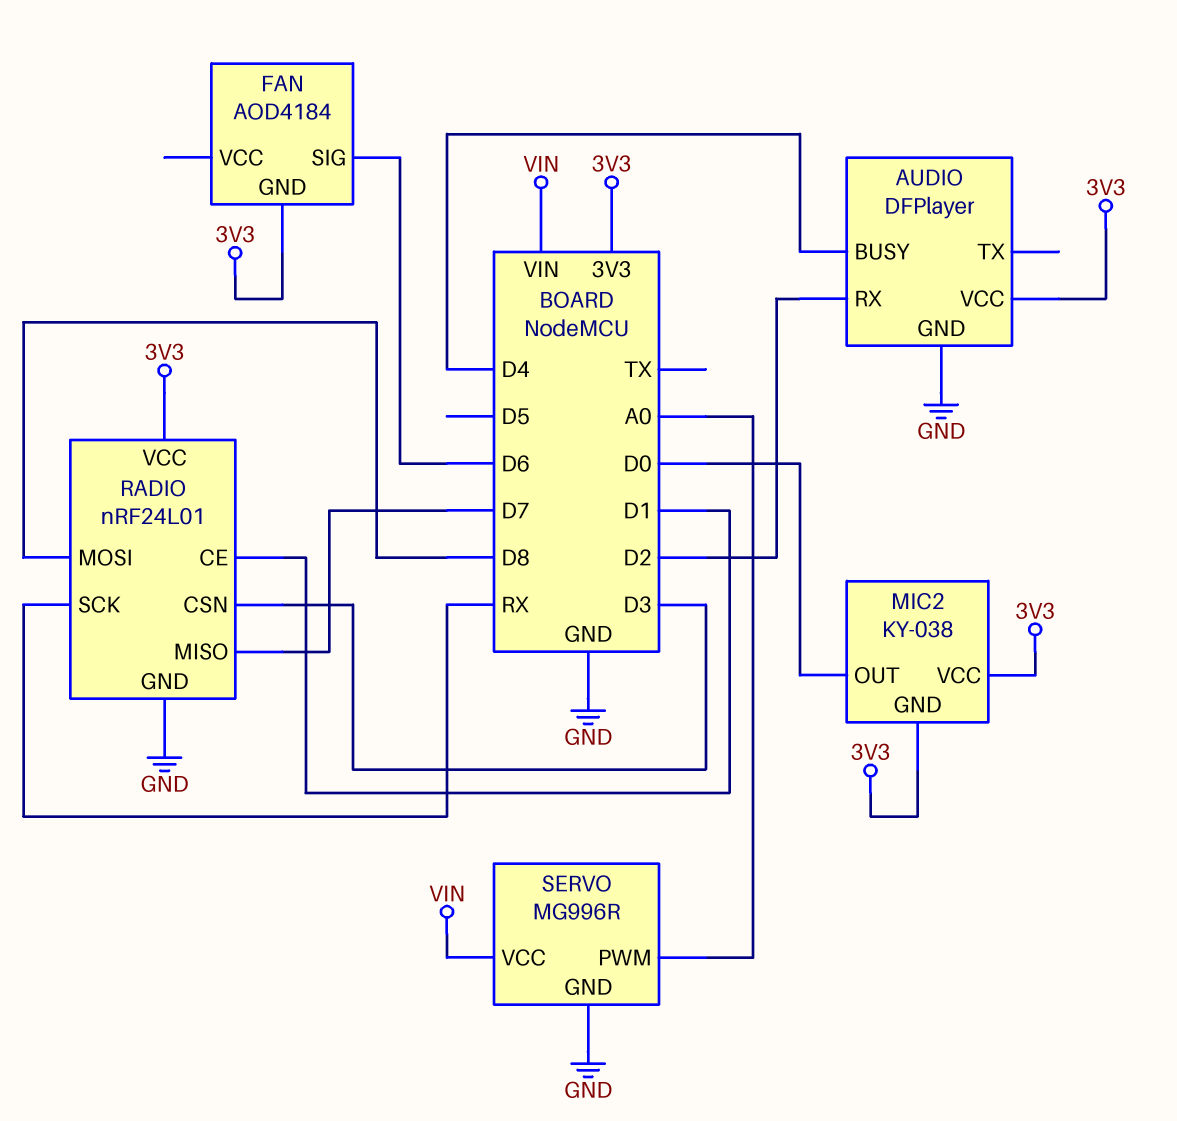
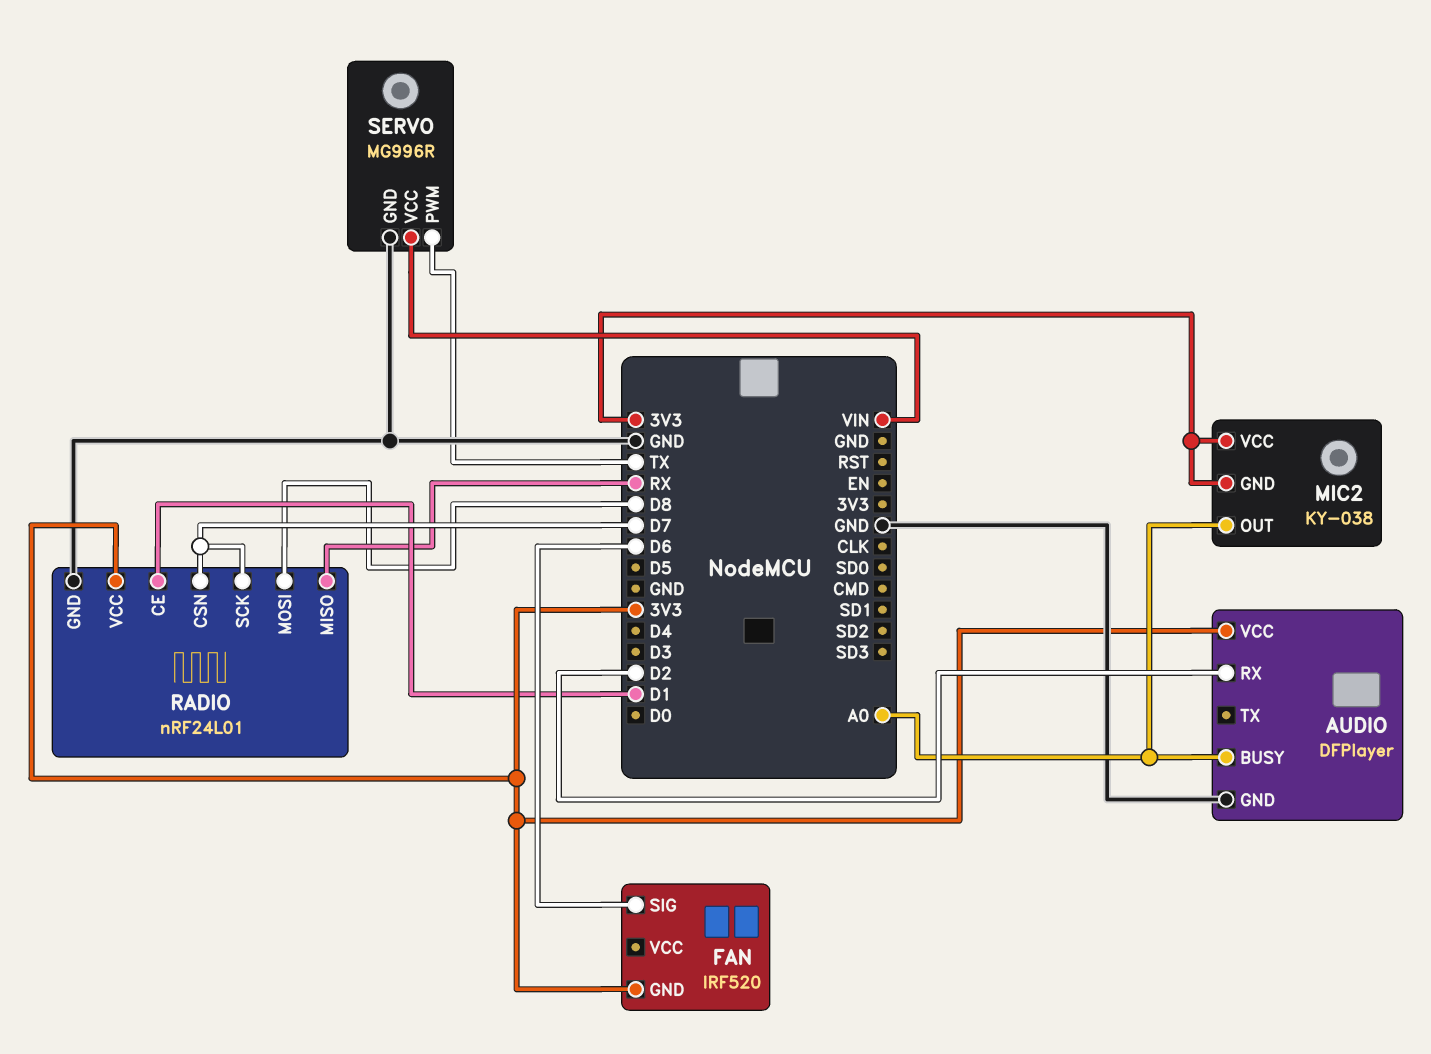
AUDIO pin BUSY: D4 -> A0
FAN: AOD4184 -> IRF520
MIC2 pin OUT: D0 -> A0
RADIO pin CSN: D3 -> D7
RADIO pin MISO: D7 -> RX
RADIO pin SCK: RX -> D7
SERVO pin PWM: A0 -> TX

